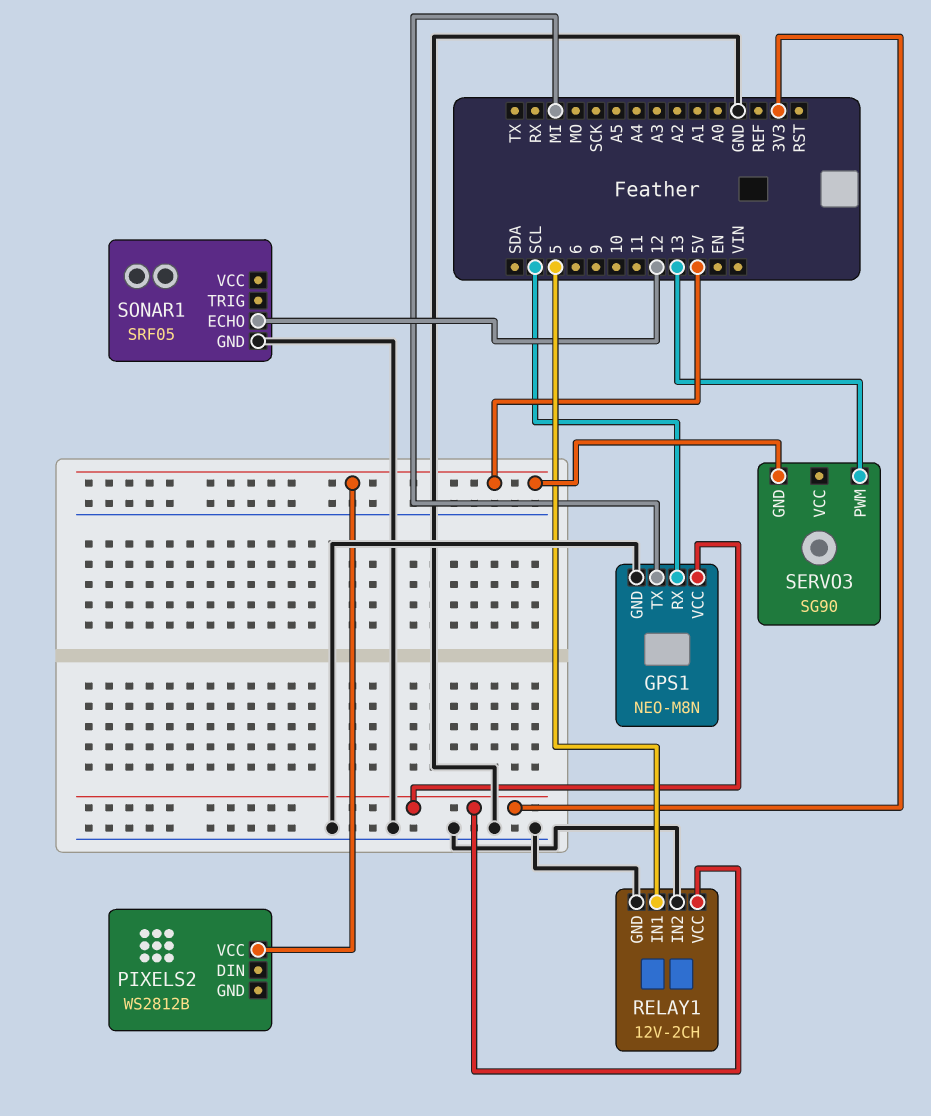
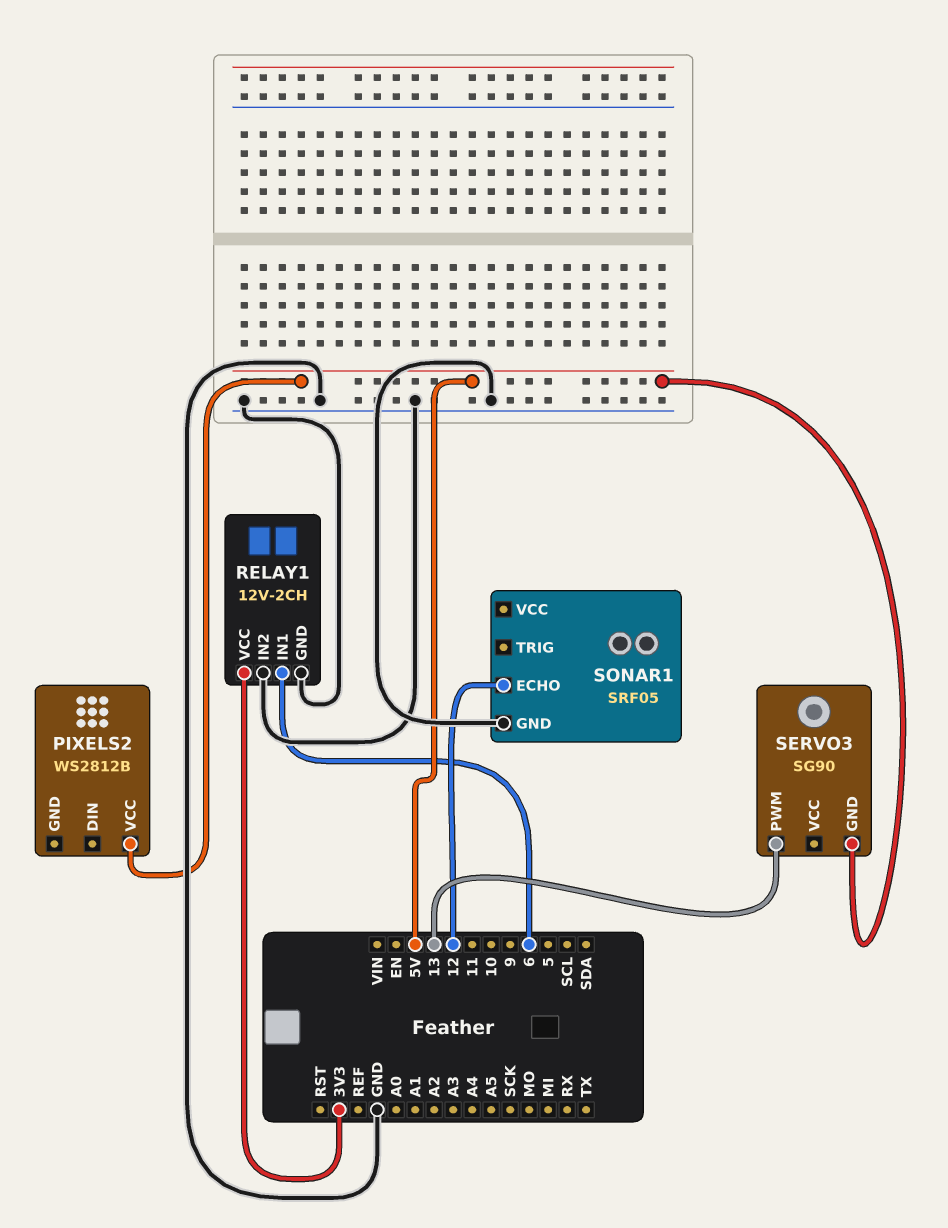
GPS1: NEO-M8N -> none
GPS1 pin GND: GND -> none
GPS1 pin RX: SCL -> none
GPS1 pin TX: MI -> none
GPS1 pin VCC: 3V3 -> none
RELAY1 pin IN1: 5 -> 6

